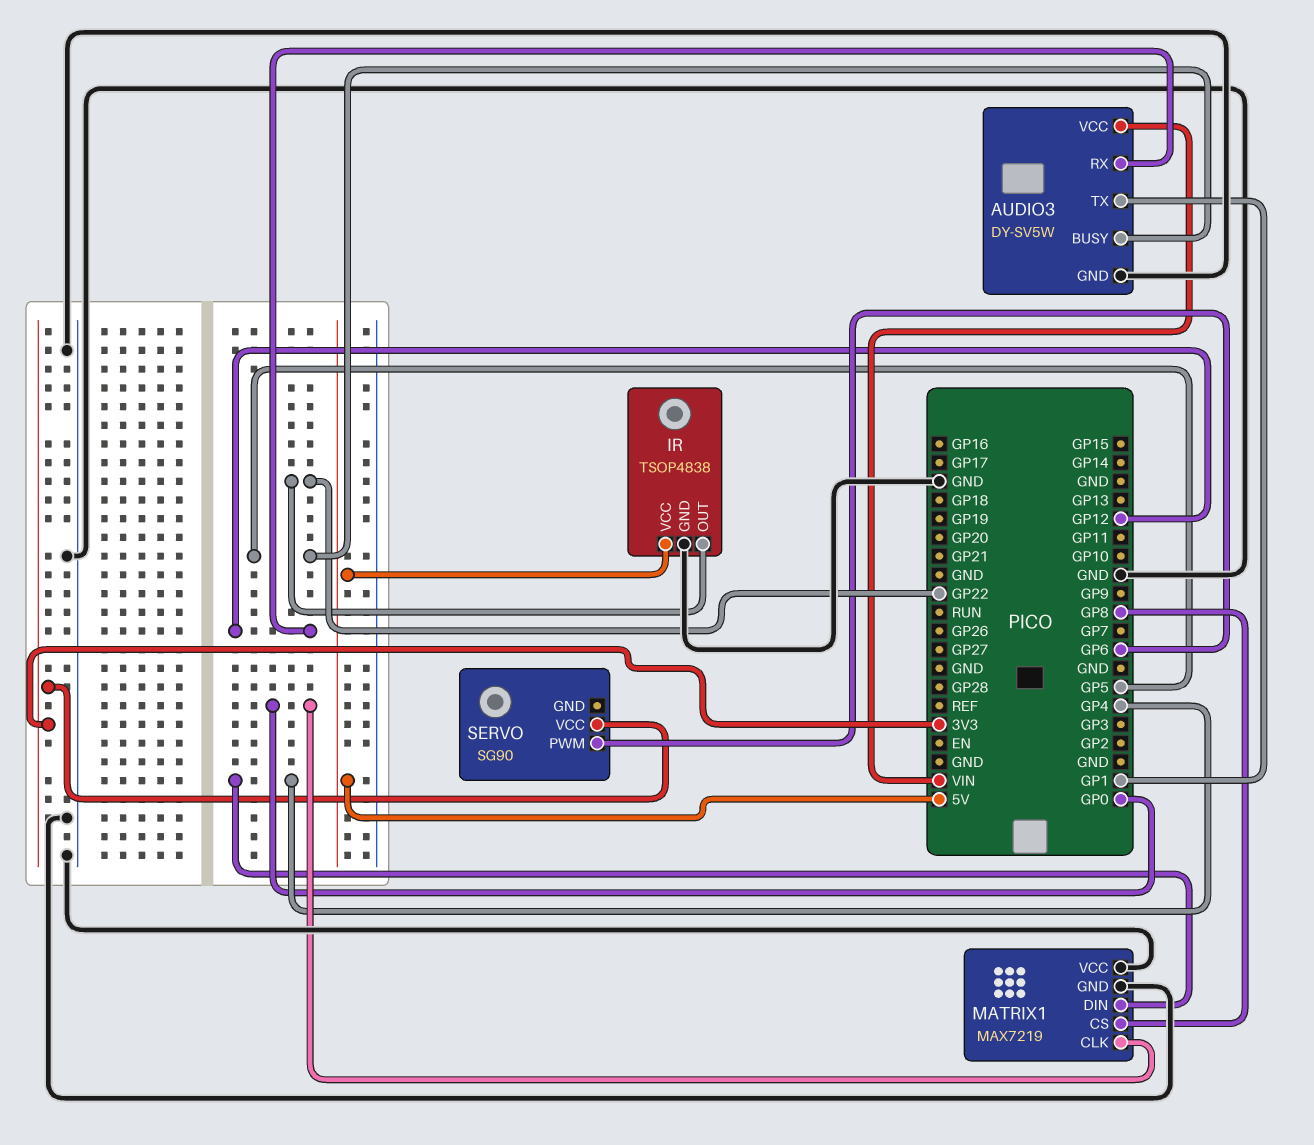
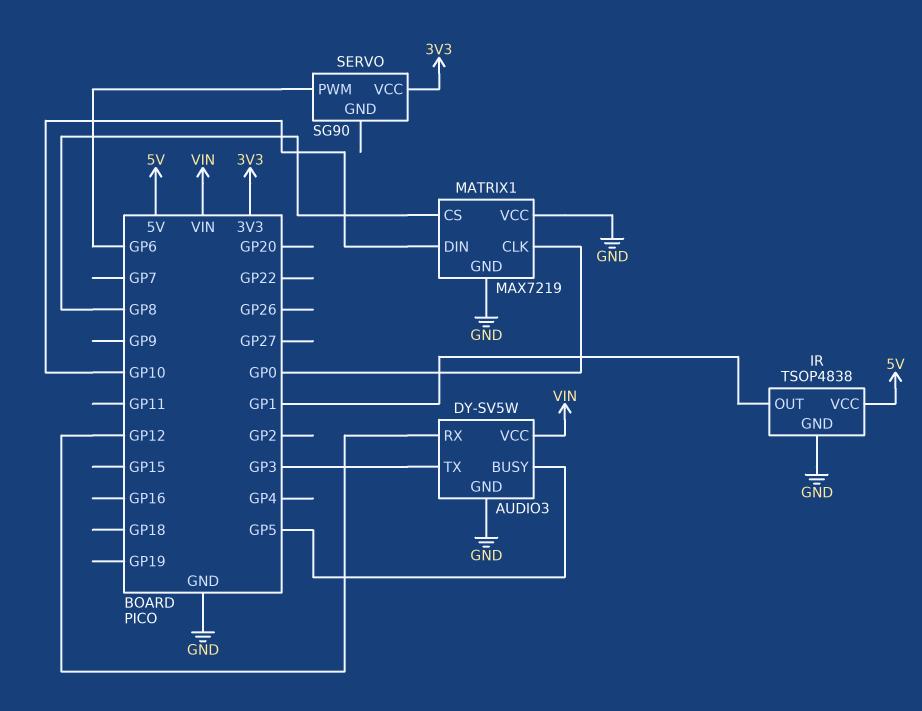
AUDIO3 pin TX: GP1 -> GP3
IR pin OUT: GP22 -> GP1
MATRIX1 pin DIN: GP4 -> GP10

